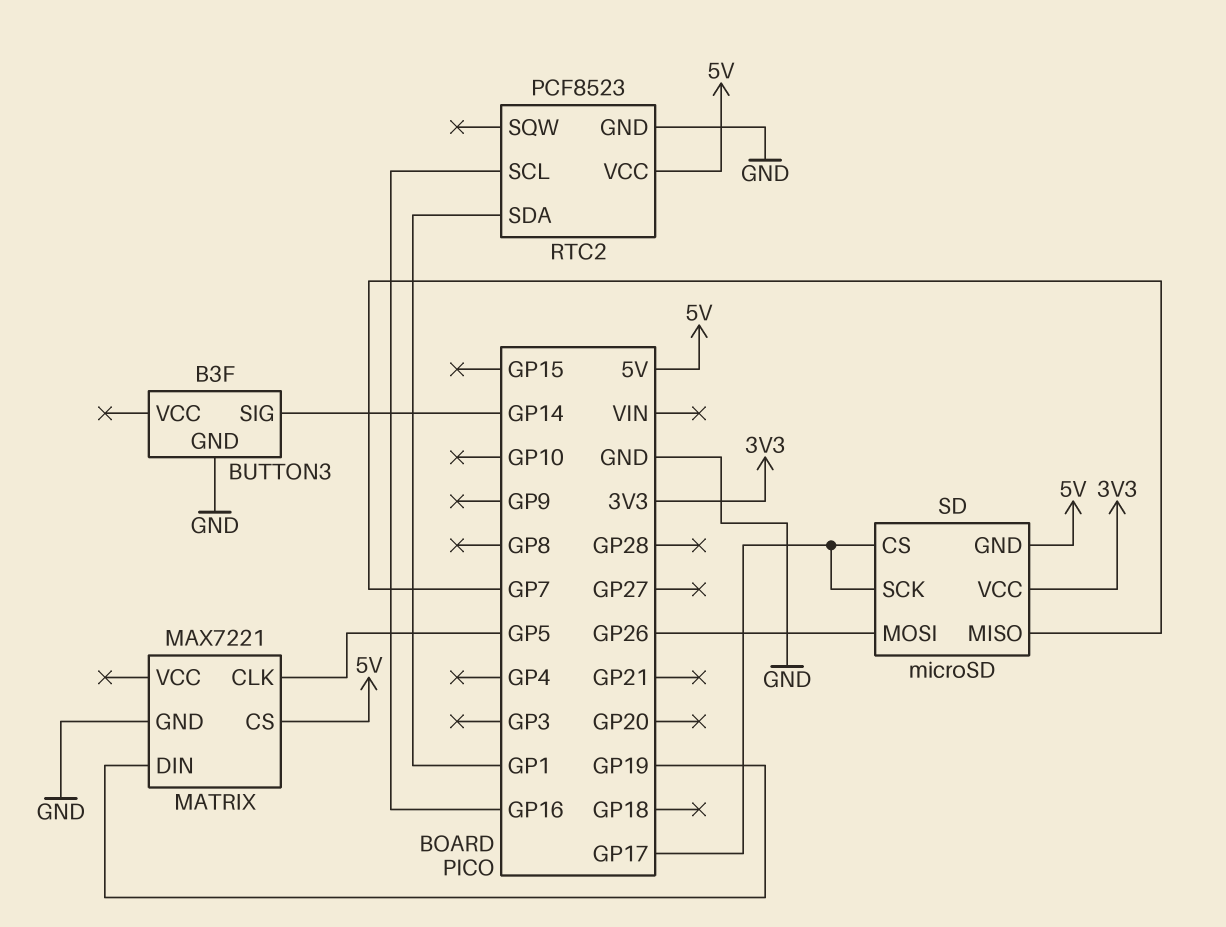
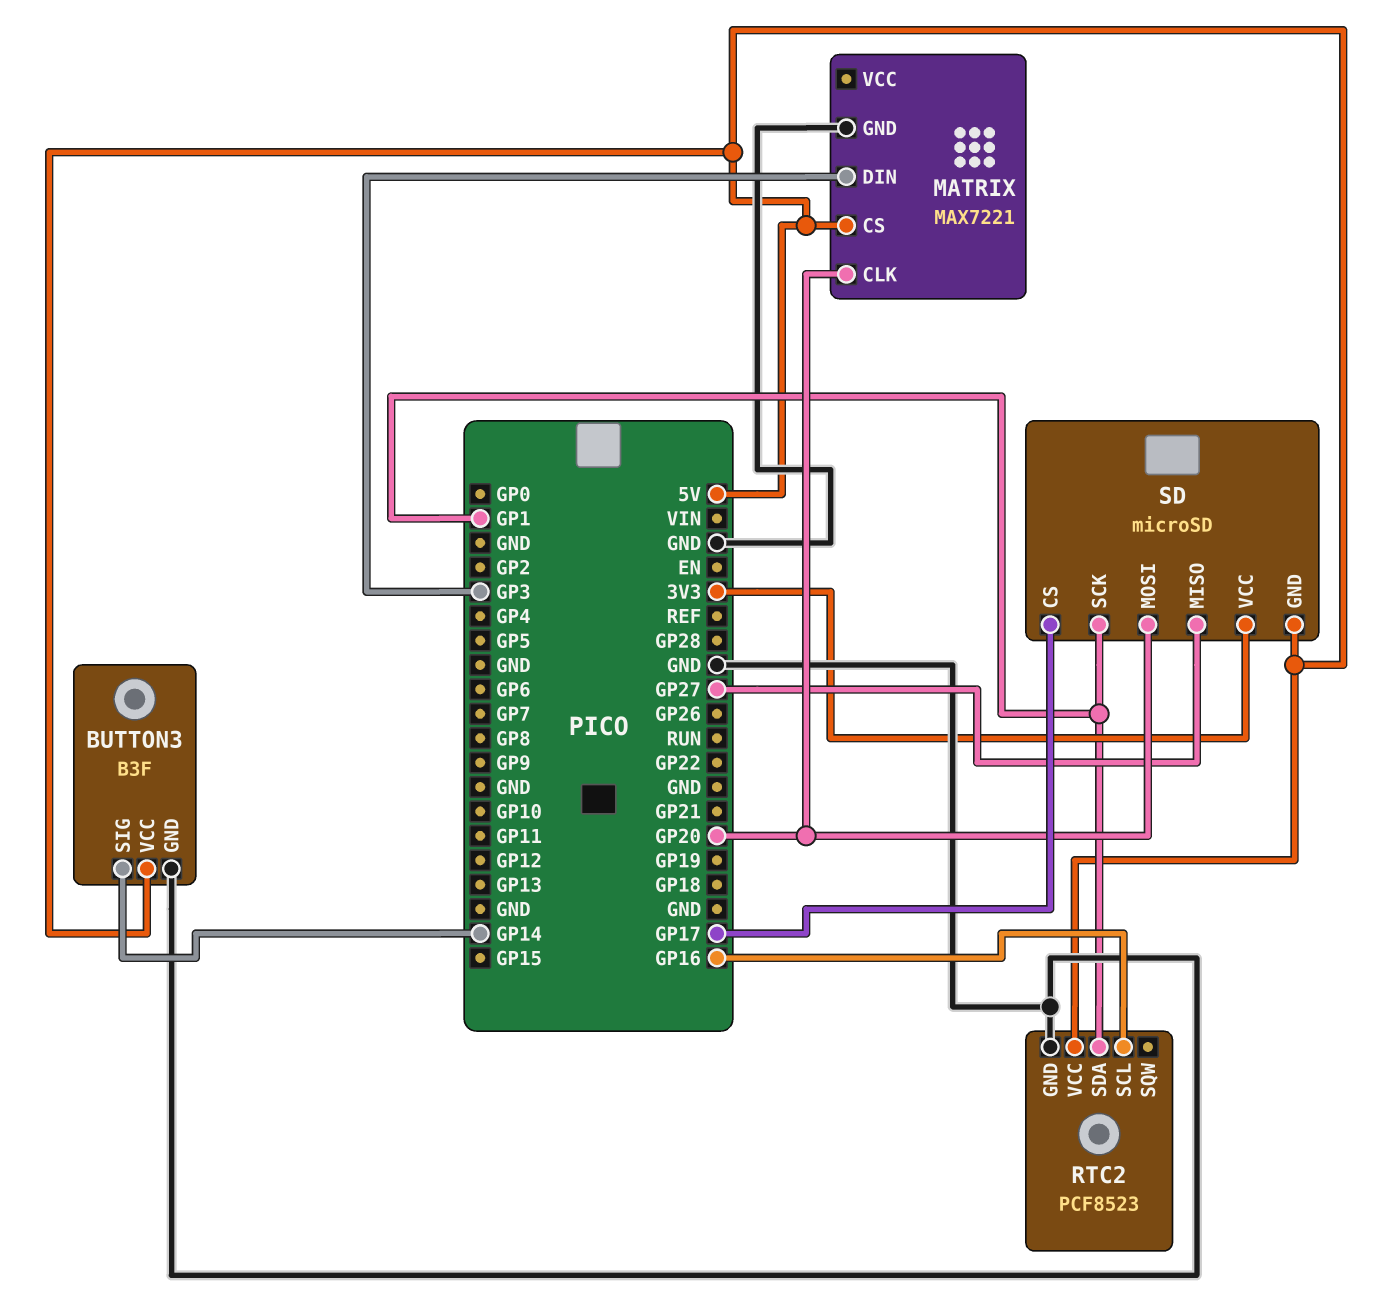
BUTTON3 pin VCC: none -> 5V
MATRIX pin CLK: GP5 -> GP20
MATRIX pin DIN: GP19 -> GP3
SD pin MISO: GP7 -> GP27
SD pin MOSI: GP26 -> GP20
SD pin SCK: GP17 -> GP1

